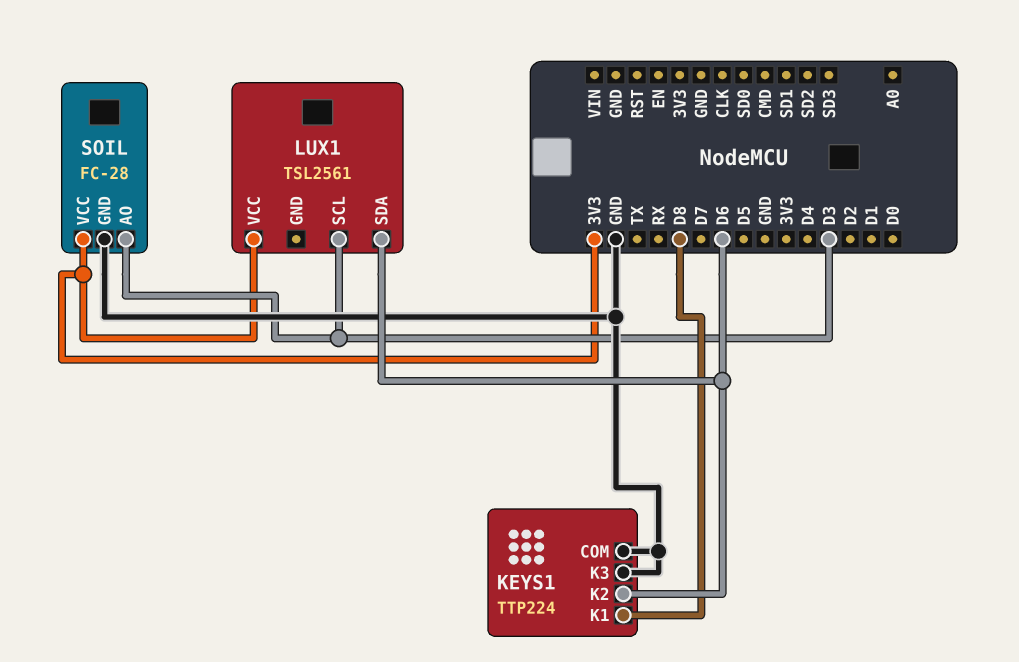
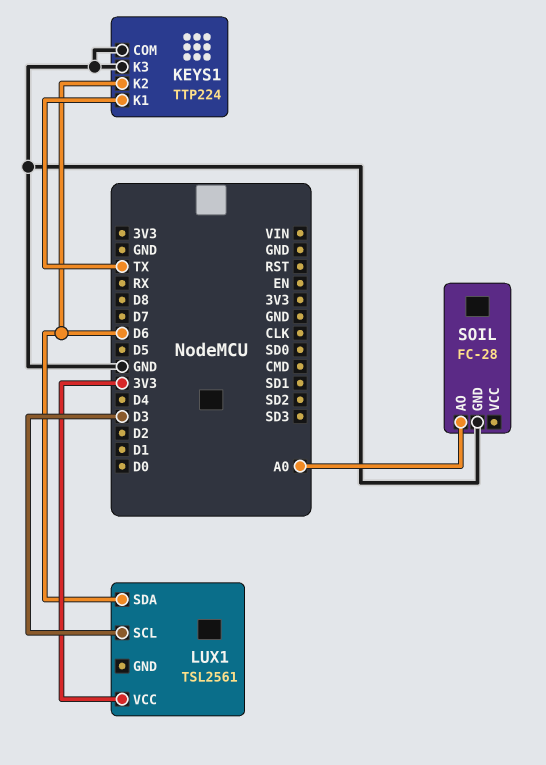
KEYS1 pin K1: D8 -> TX
SOIL pin AO: D3 -> A0
SOIL pin VCC: 3V3 -> none

